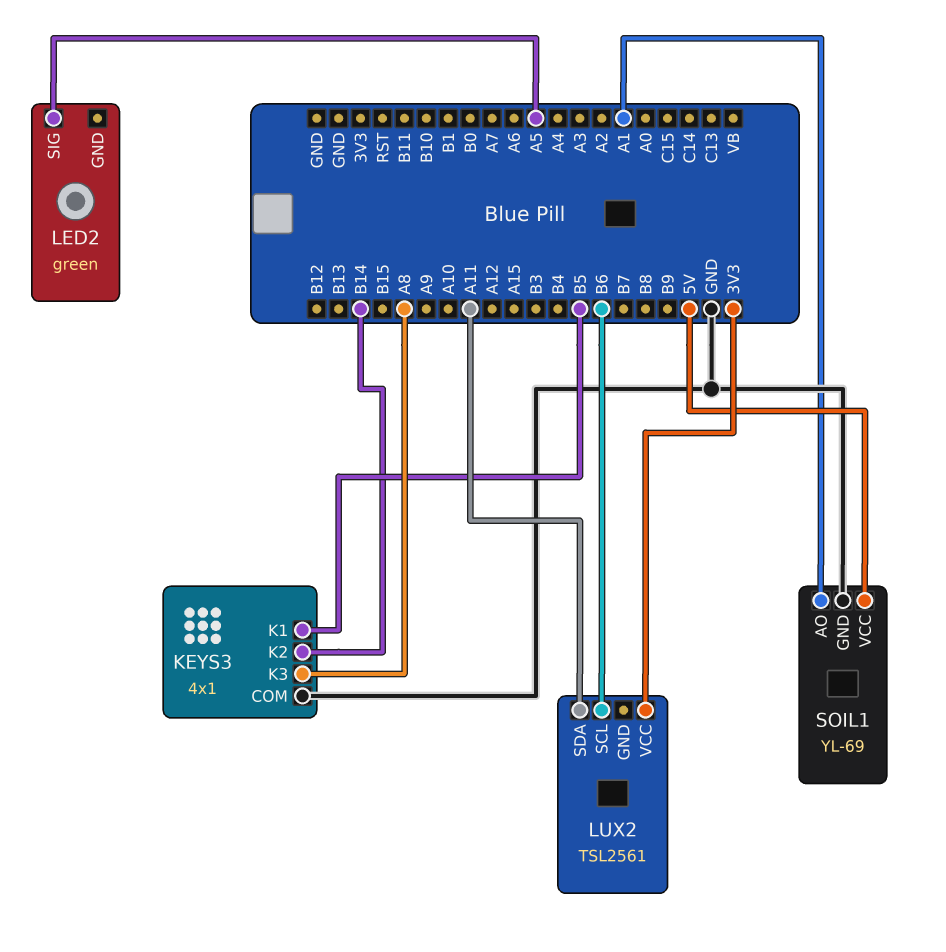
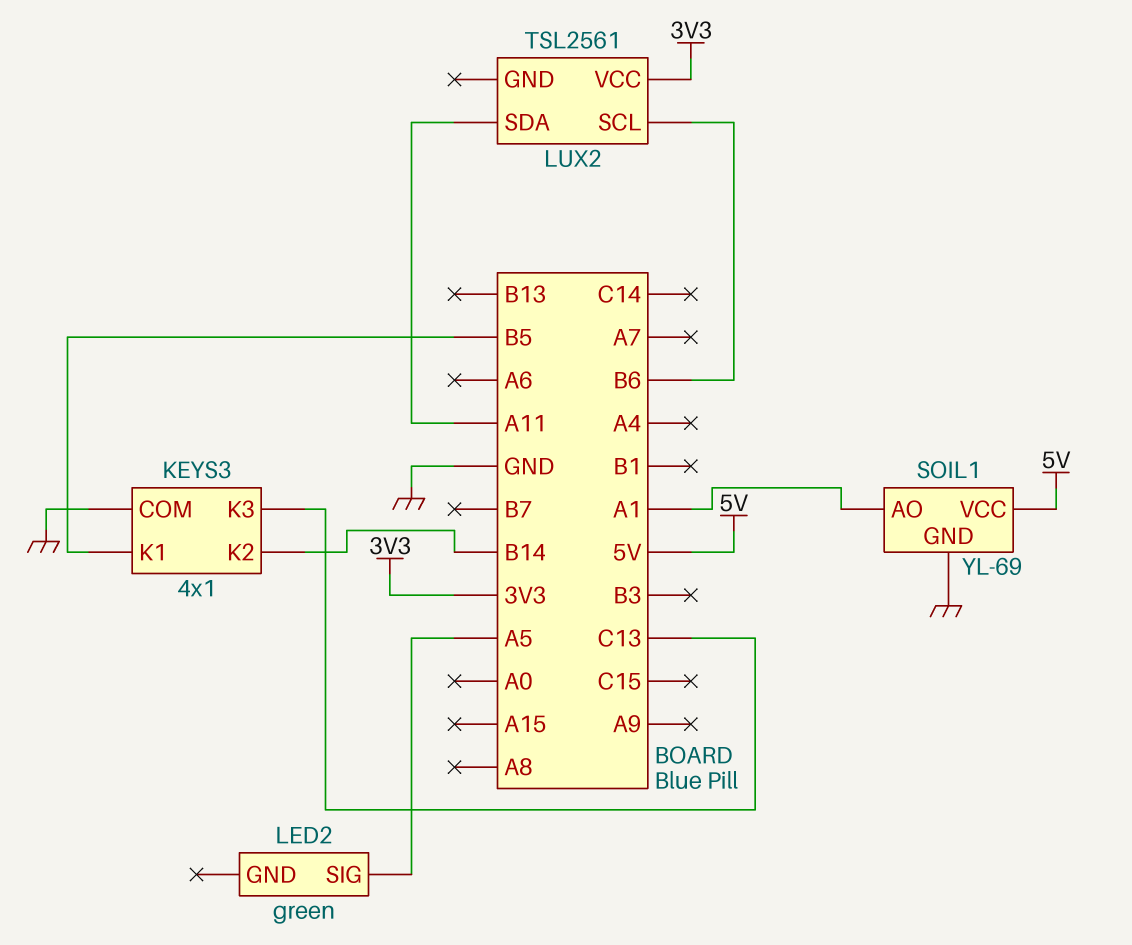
KEYS3 pin K3: A8 -> C13

